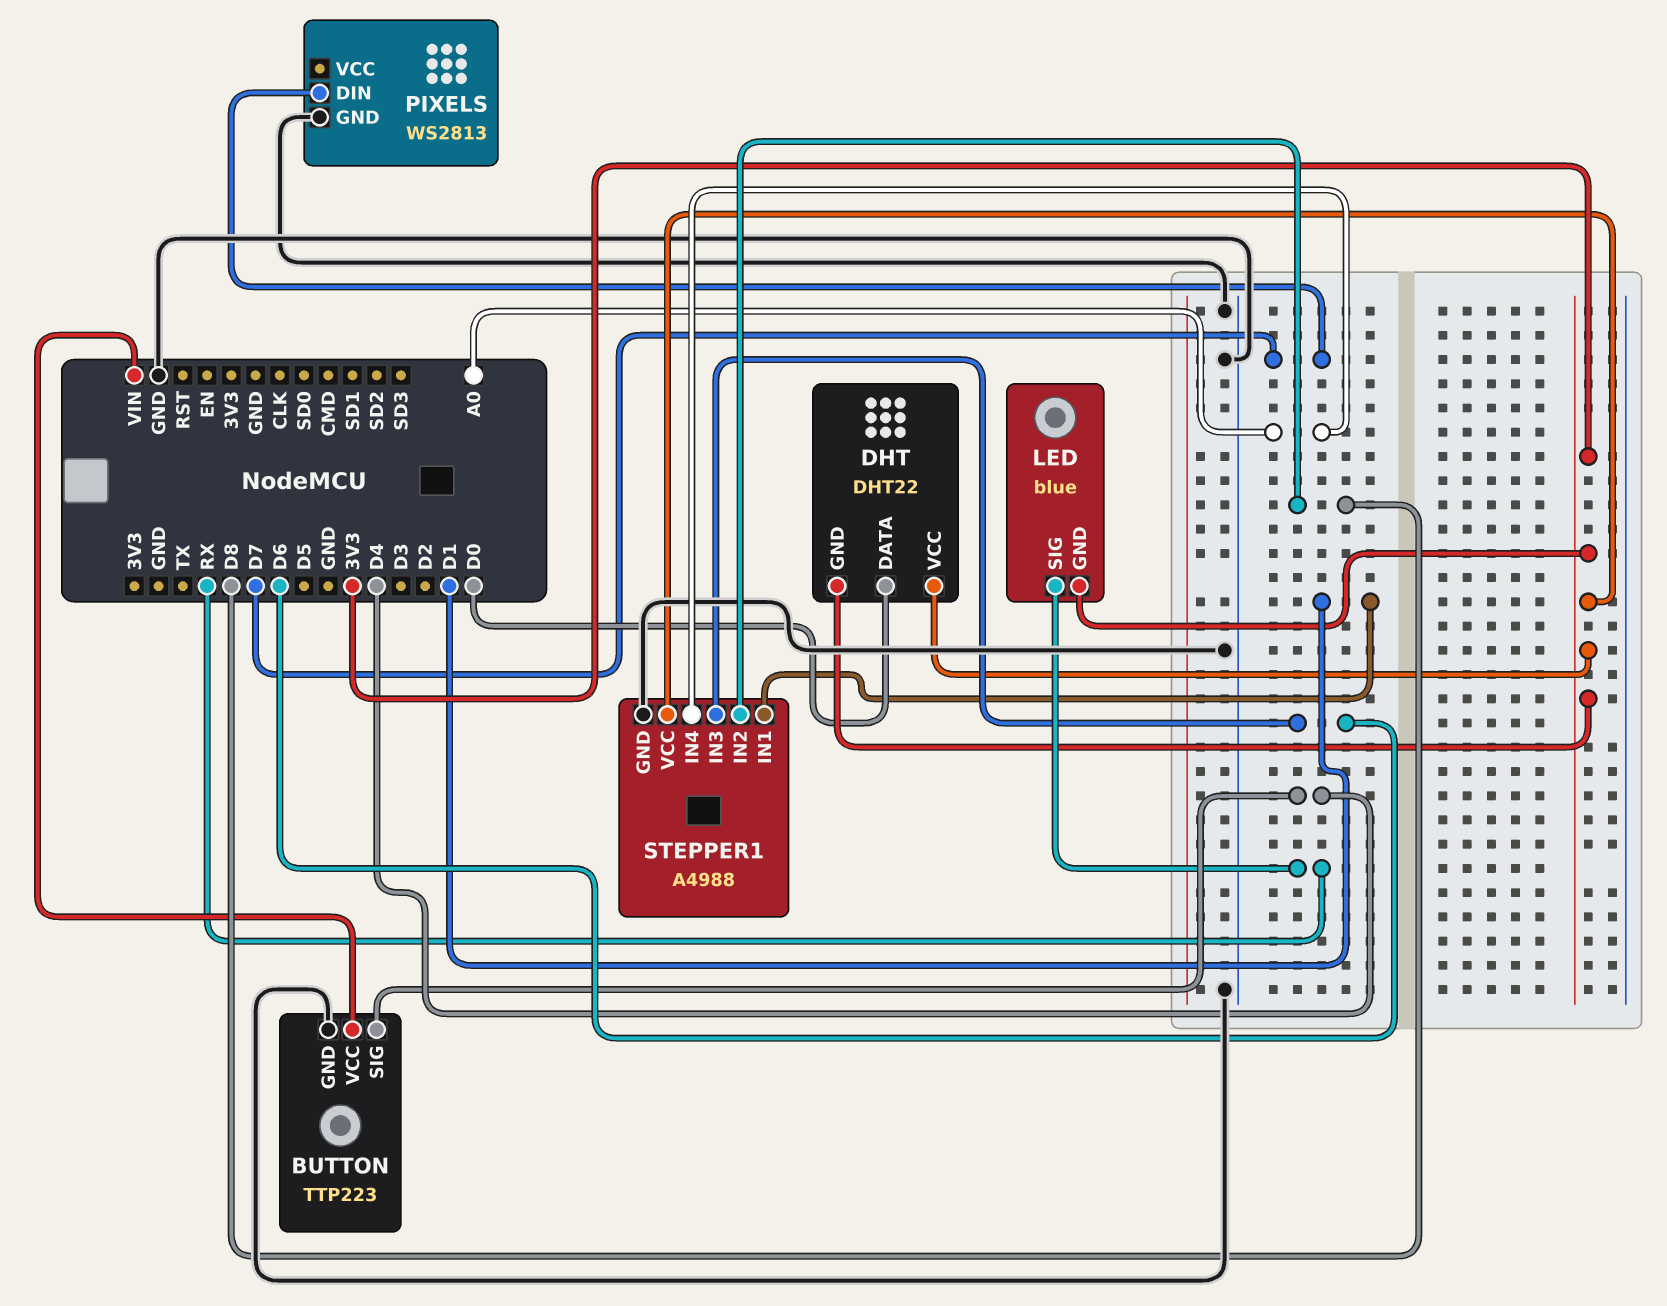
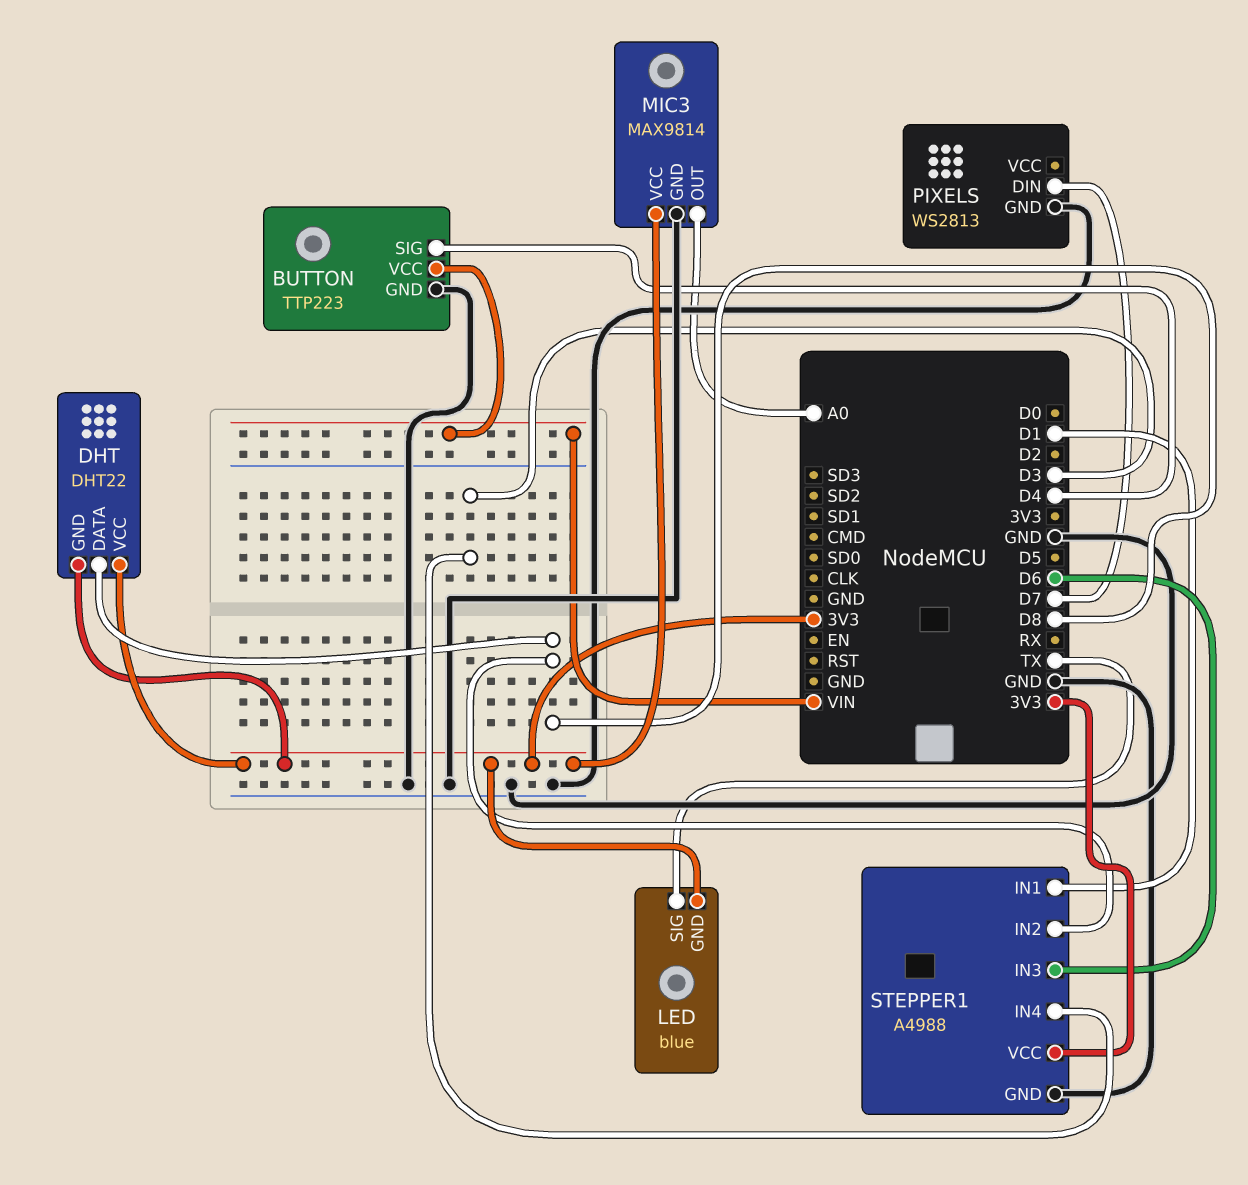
DHT pin DATA: D0 -> D8
LED pin SIG: RX -> TX
MIC3: none -> MAX9814
MIC3 pin GND: none -> GND
MIC3 pin OUT: none -> A0
MIC3 pin VCC: none -> 3V3
STEPPER1 pin IN4: A0 -> D3

